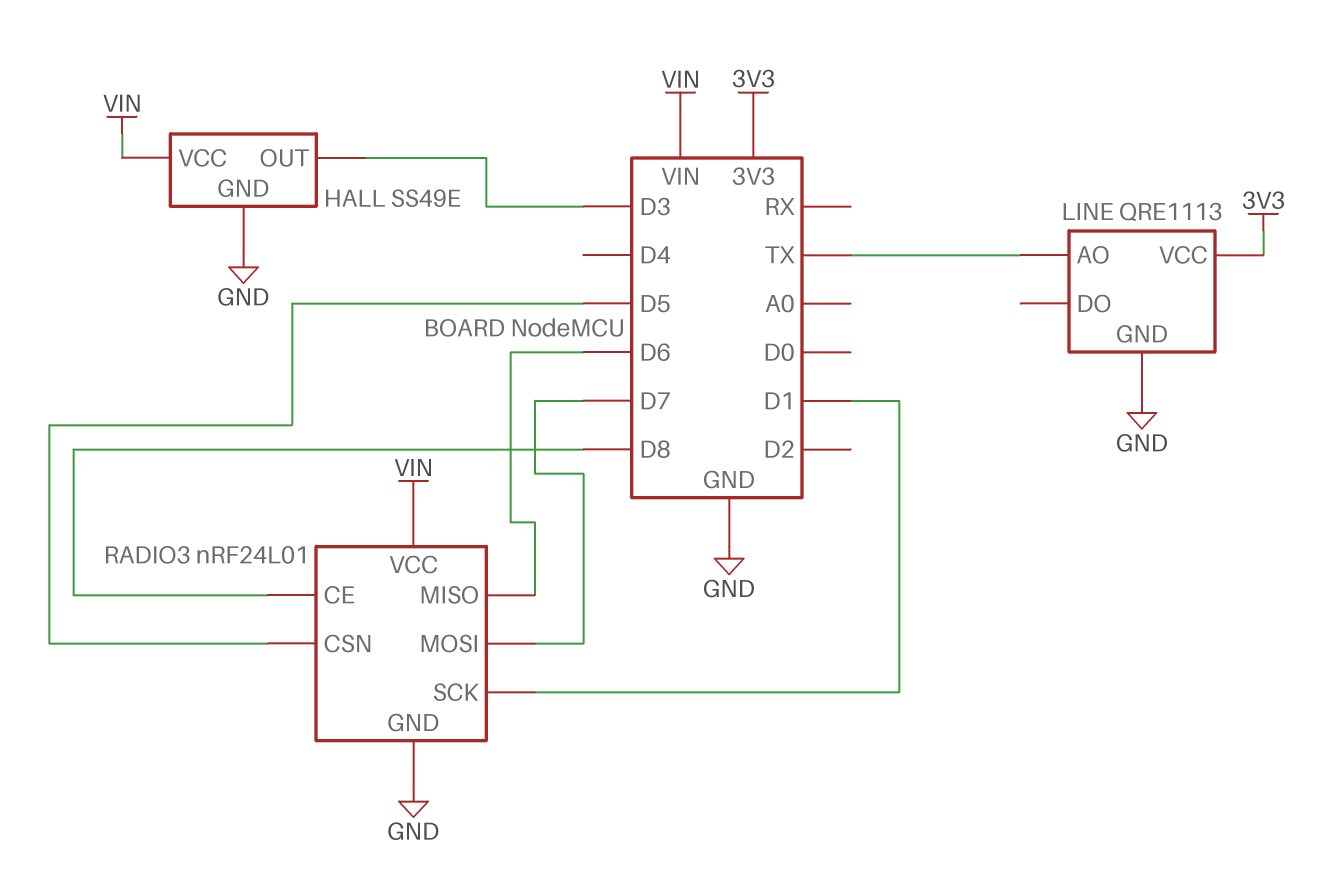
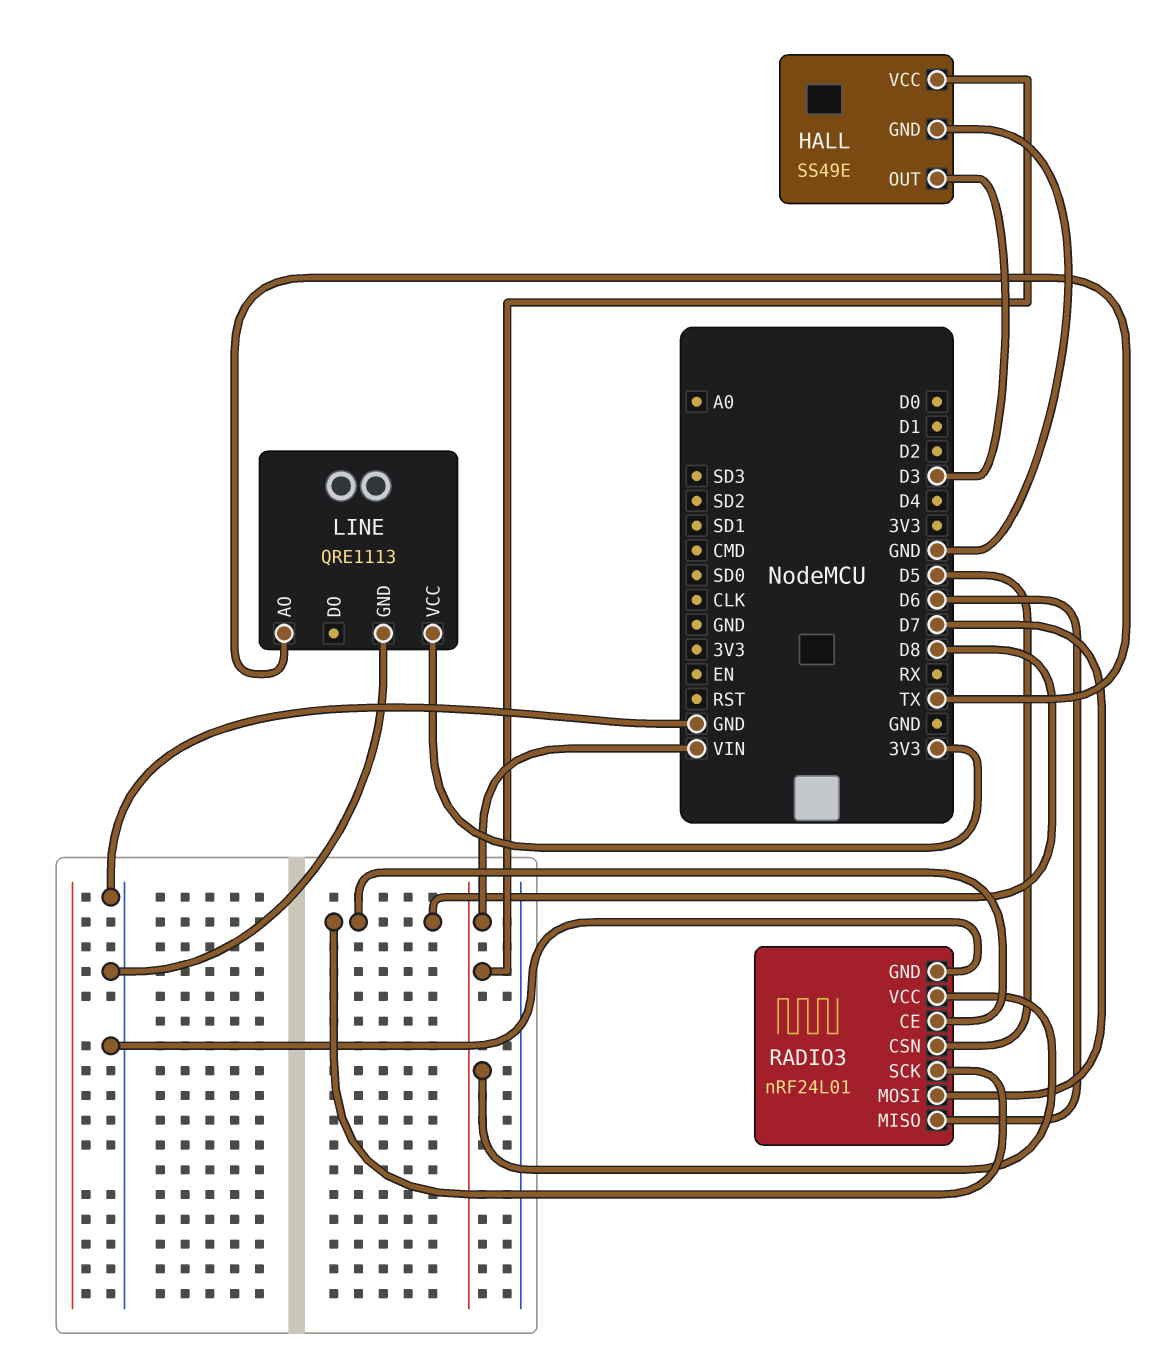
RADIO3 pin SCK: D1 -> D8

